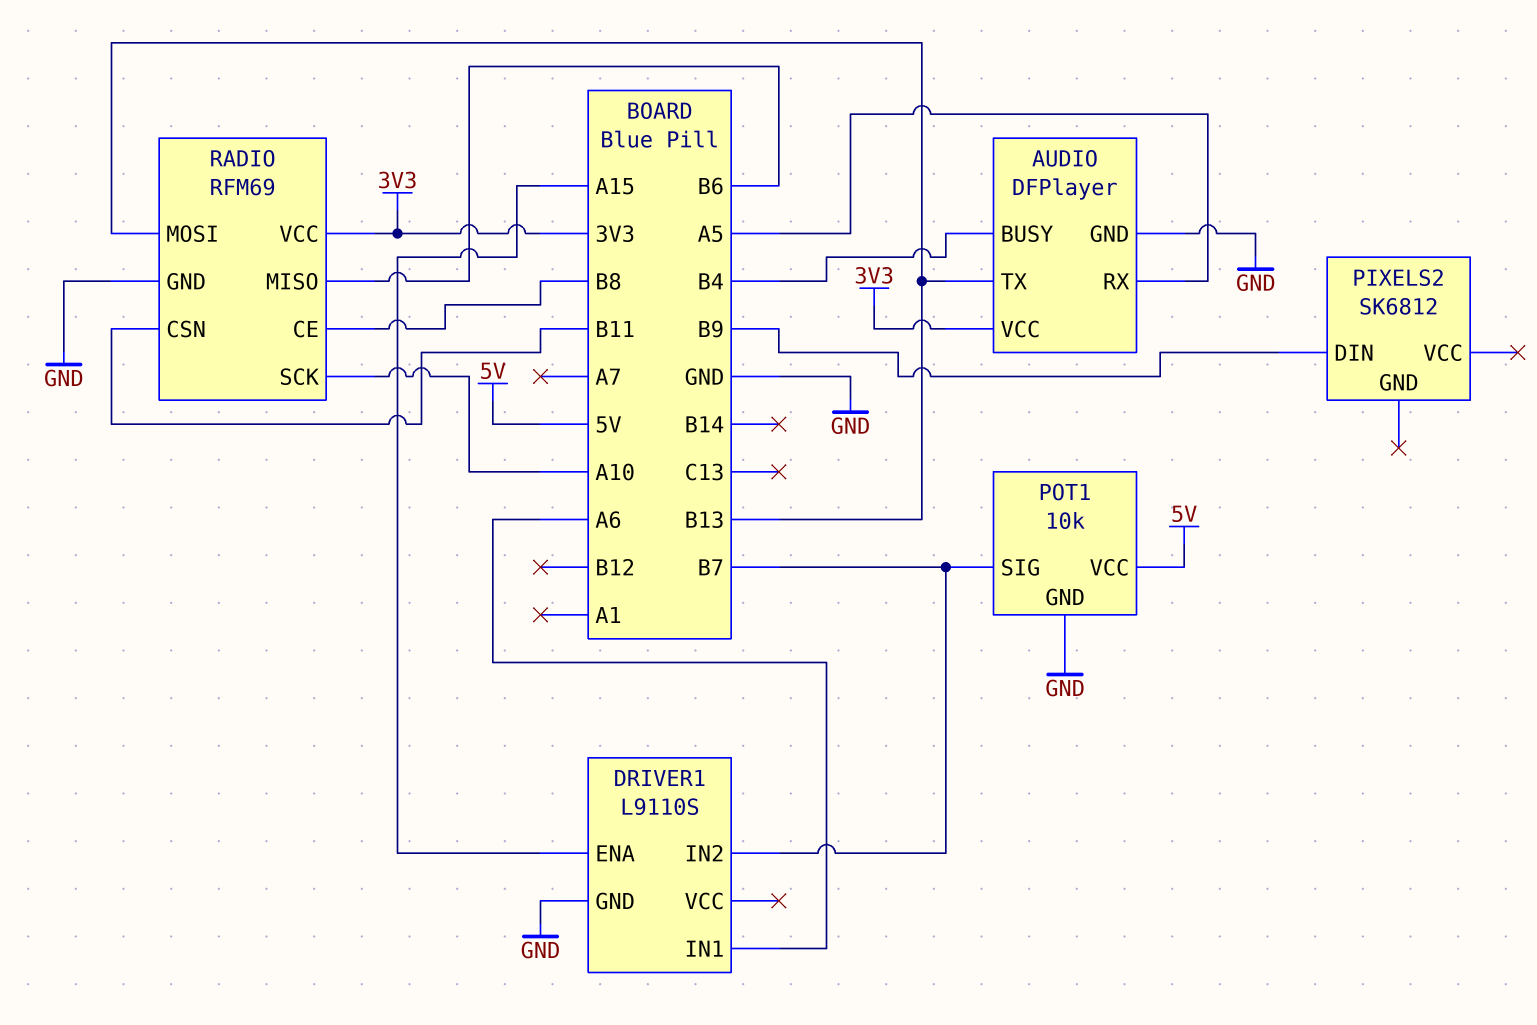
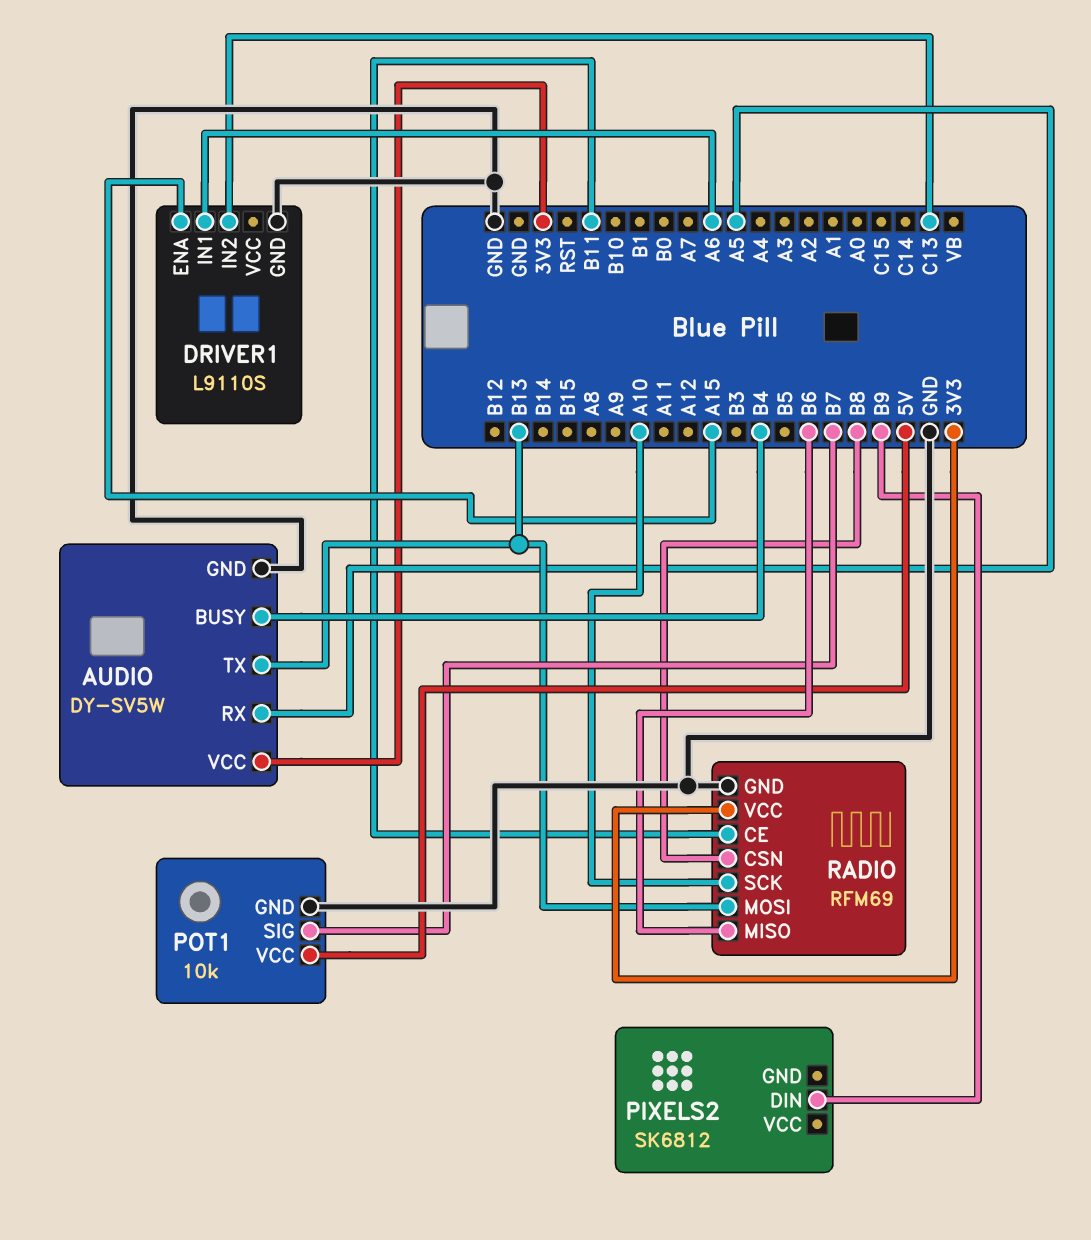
AUDIO: DFPlayer -> DY-SV5W
DRIVER1 pin IN2: B7 -> C13
RADIO pin CE: B8 -> B11
RADIO pin CSN: B11 -> B8

